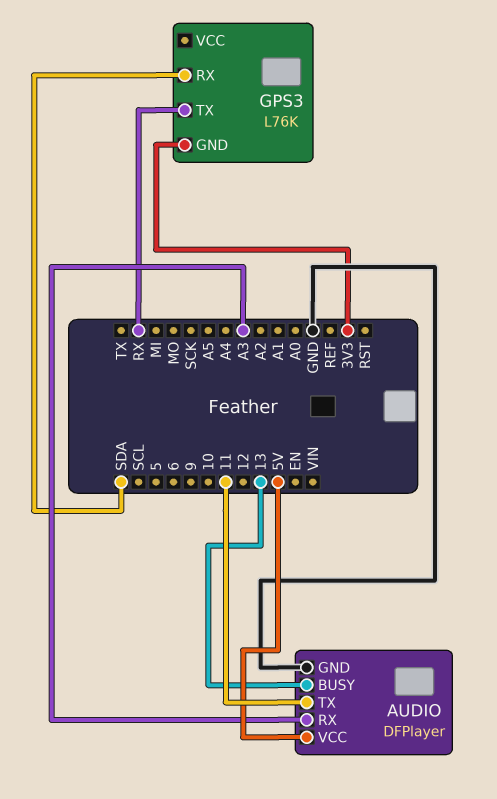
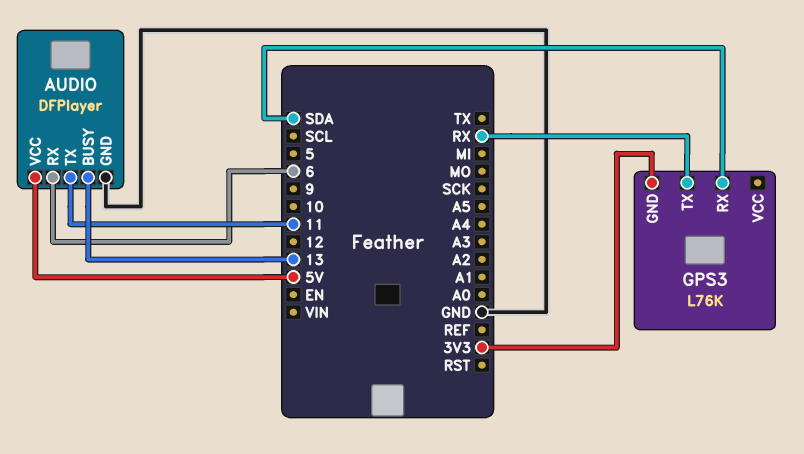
AUDIO pin RX: A3 -> 6

